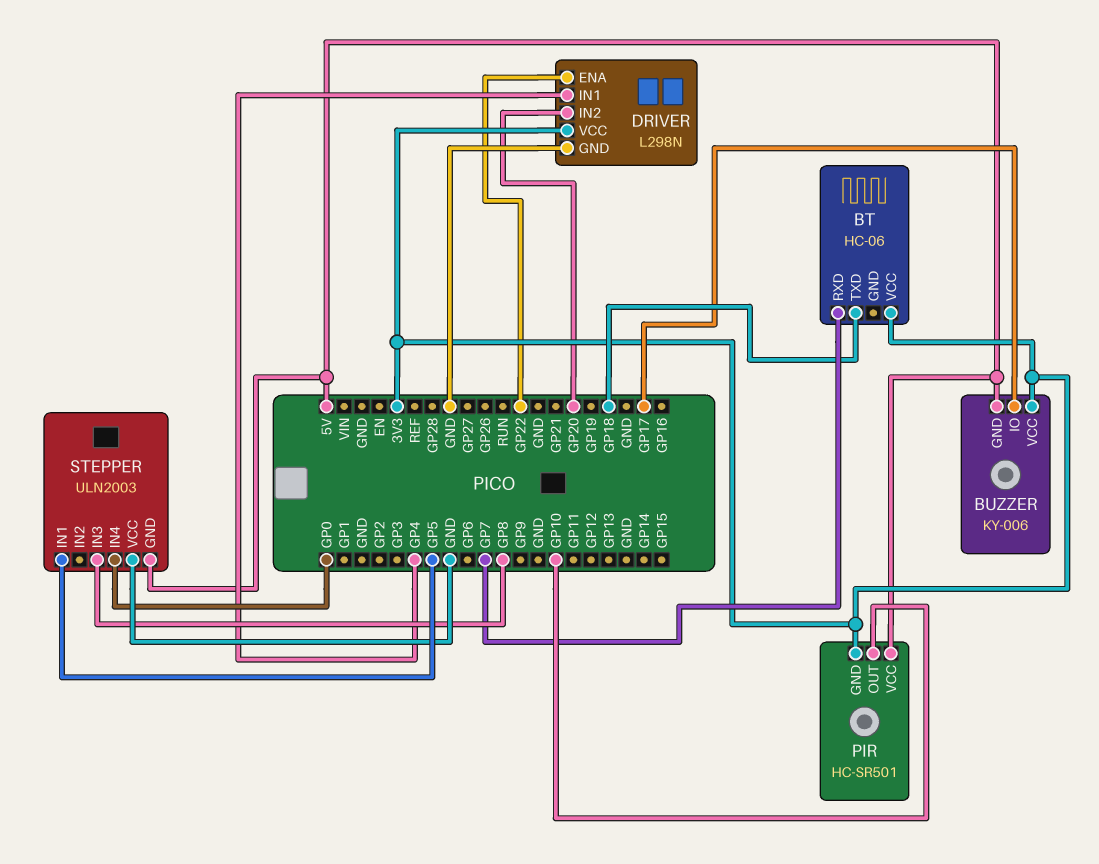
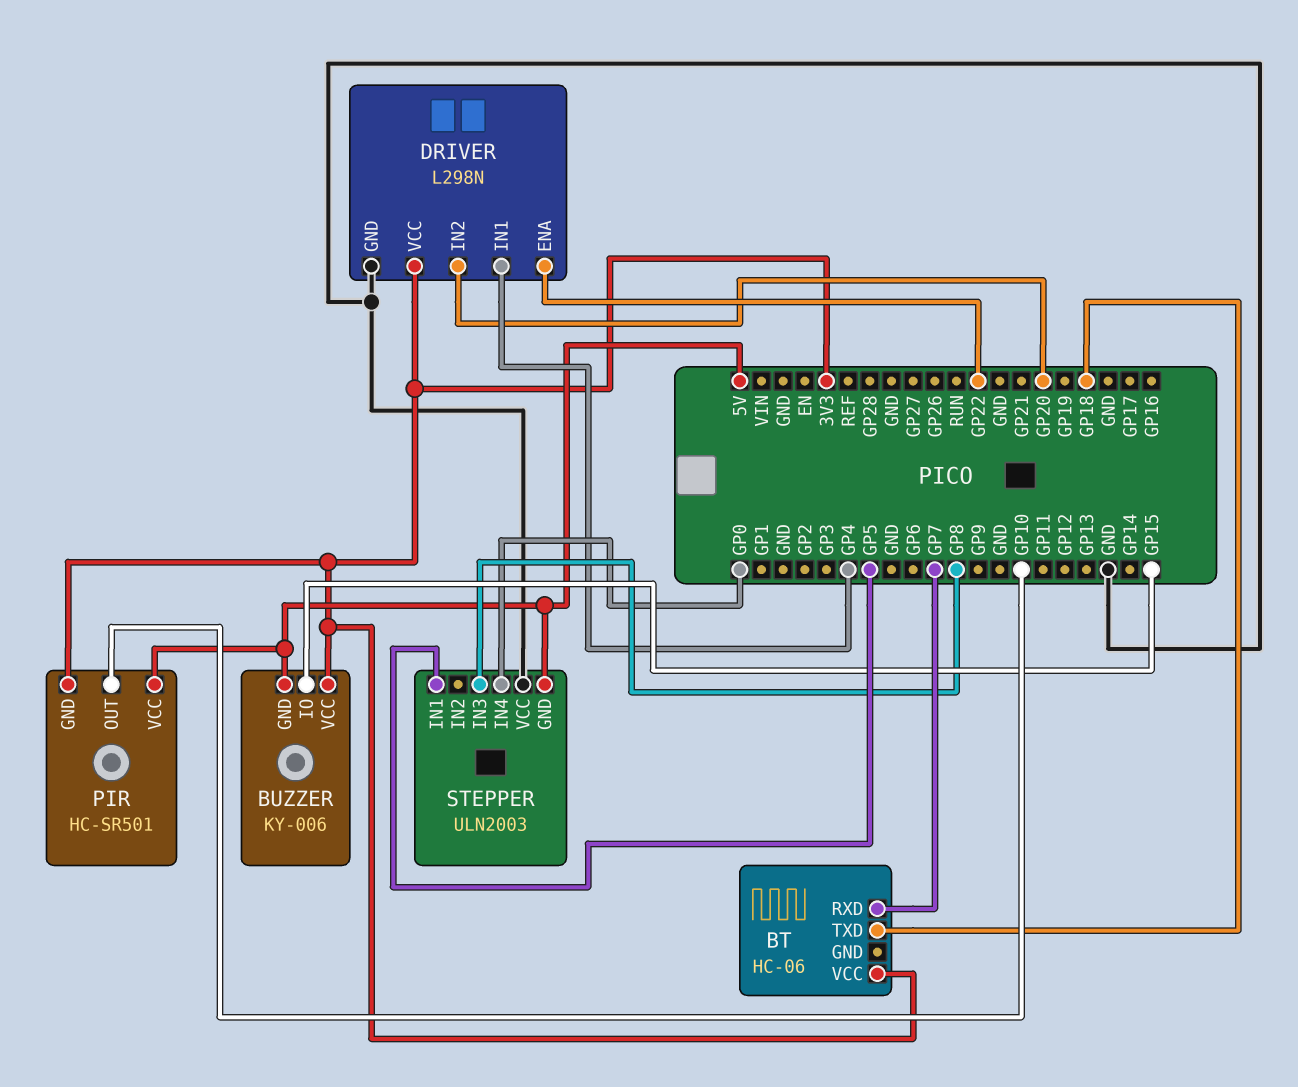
BUZZER pin IO: GP17 -> GP15

